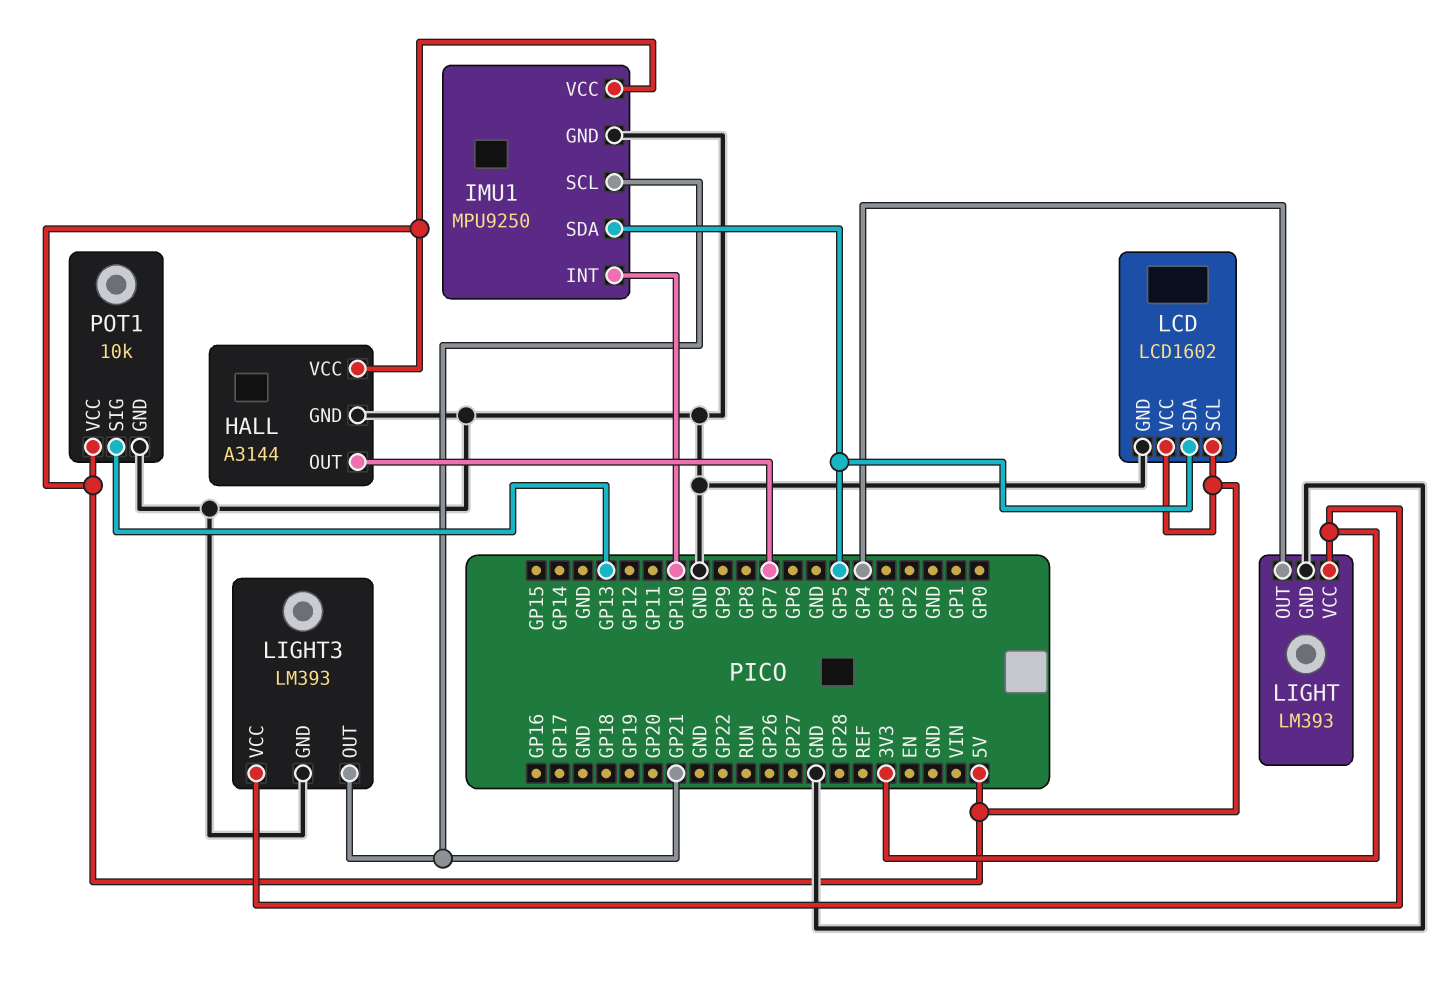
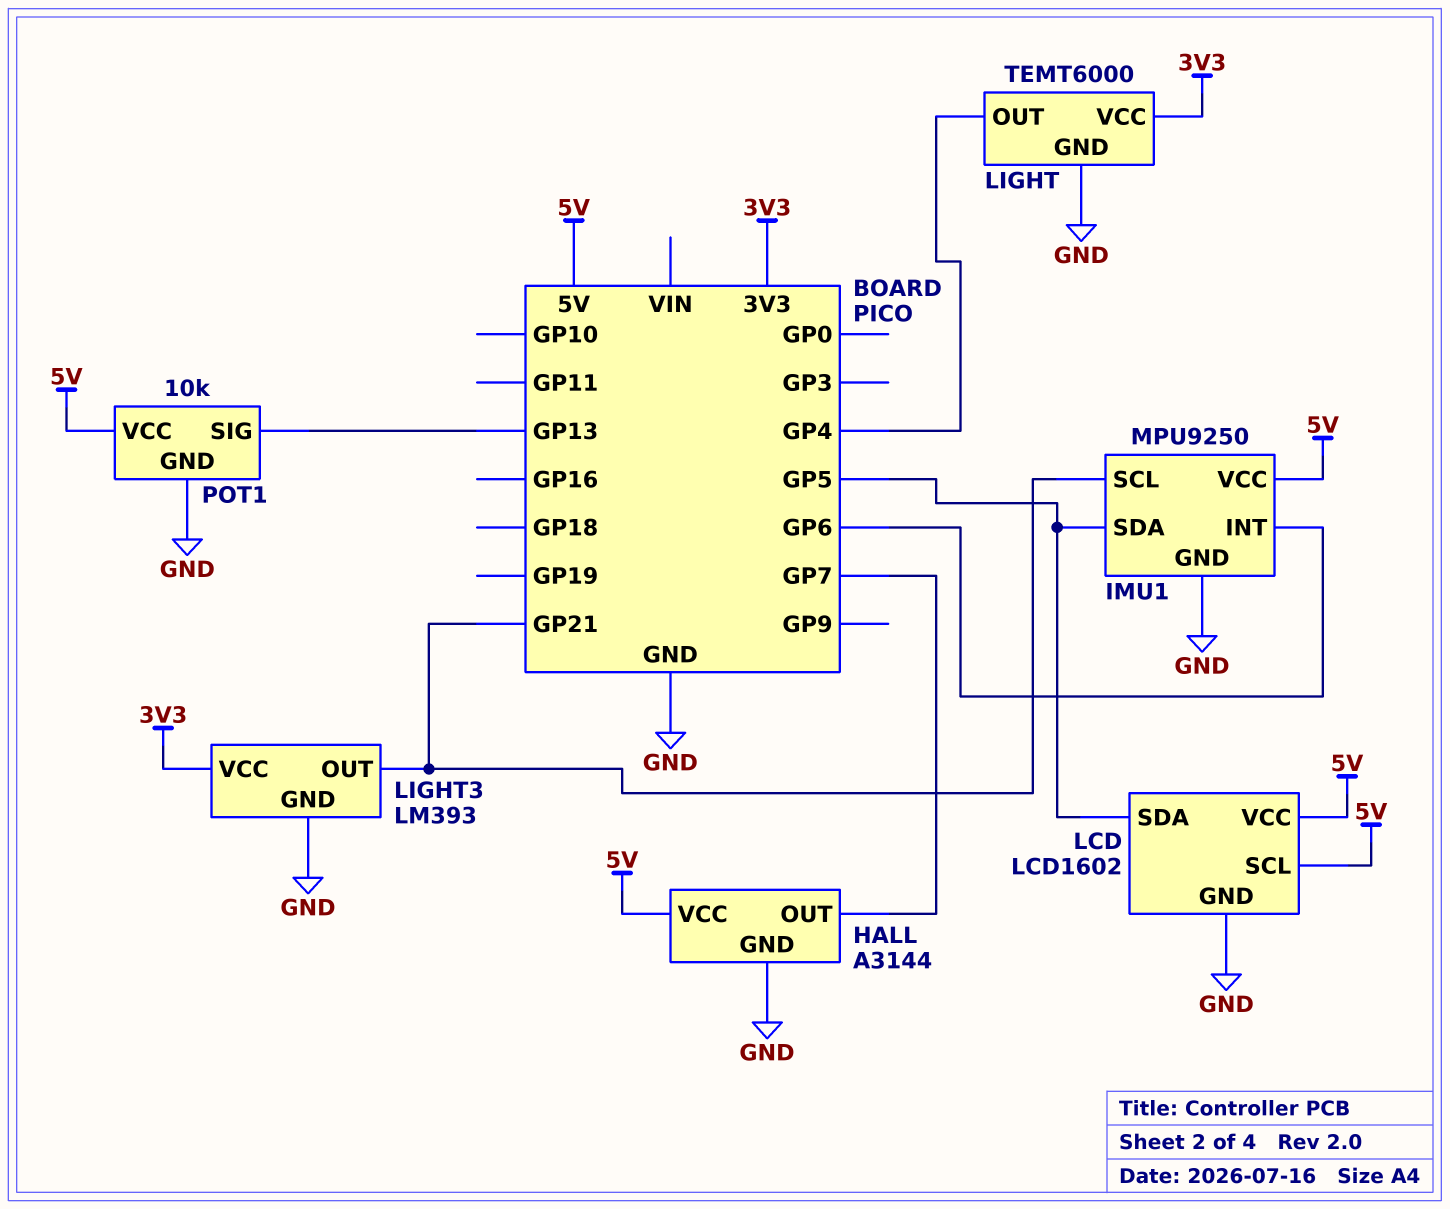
IMU1 pin INT: GP10 -> GP6
LIGHT: LM393 -> TEMT6000

